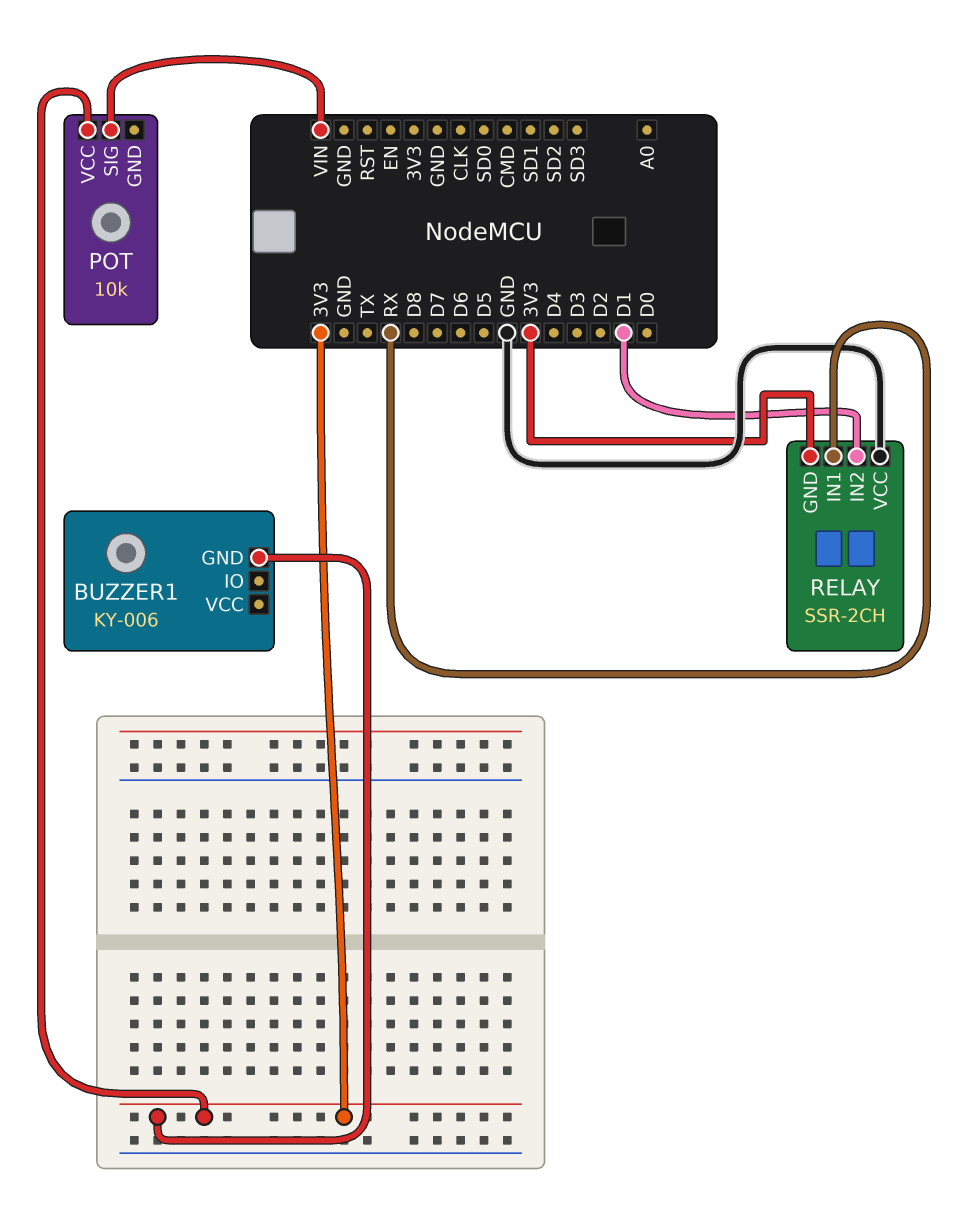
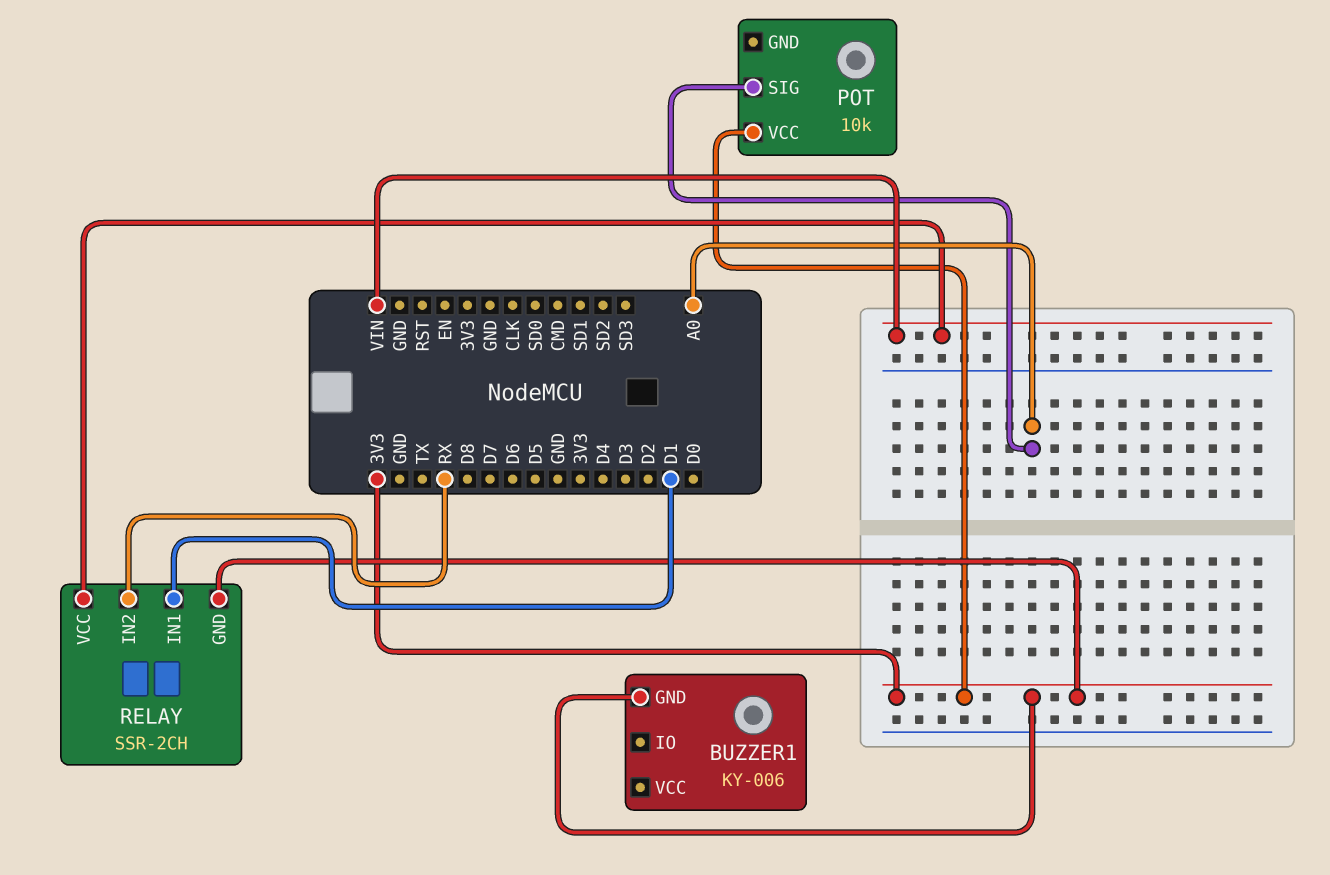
POT pin SIG: VIN -> A0
RELAY pin IN1: RX -> D1
RELAY pin IN2: D1 -> RX
RELAY pin VCC: GND -> VIN

